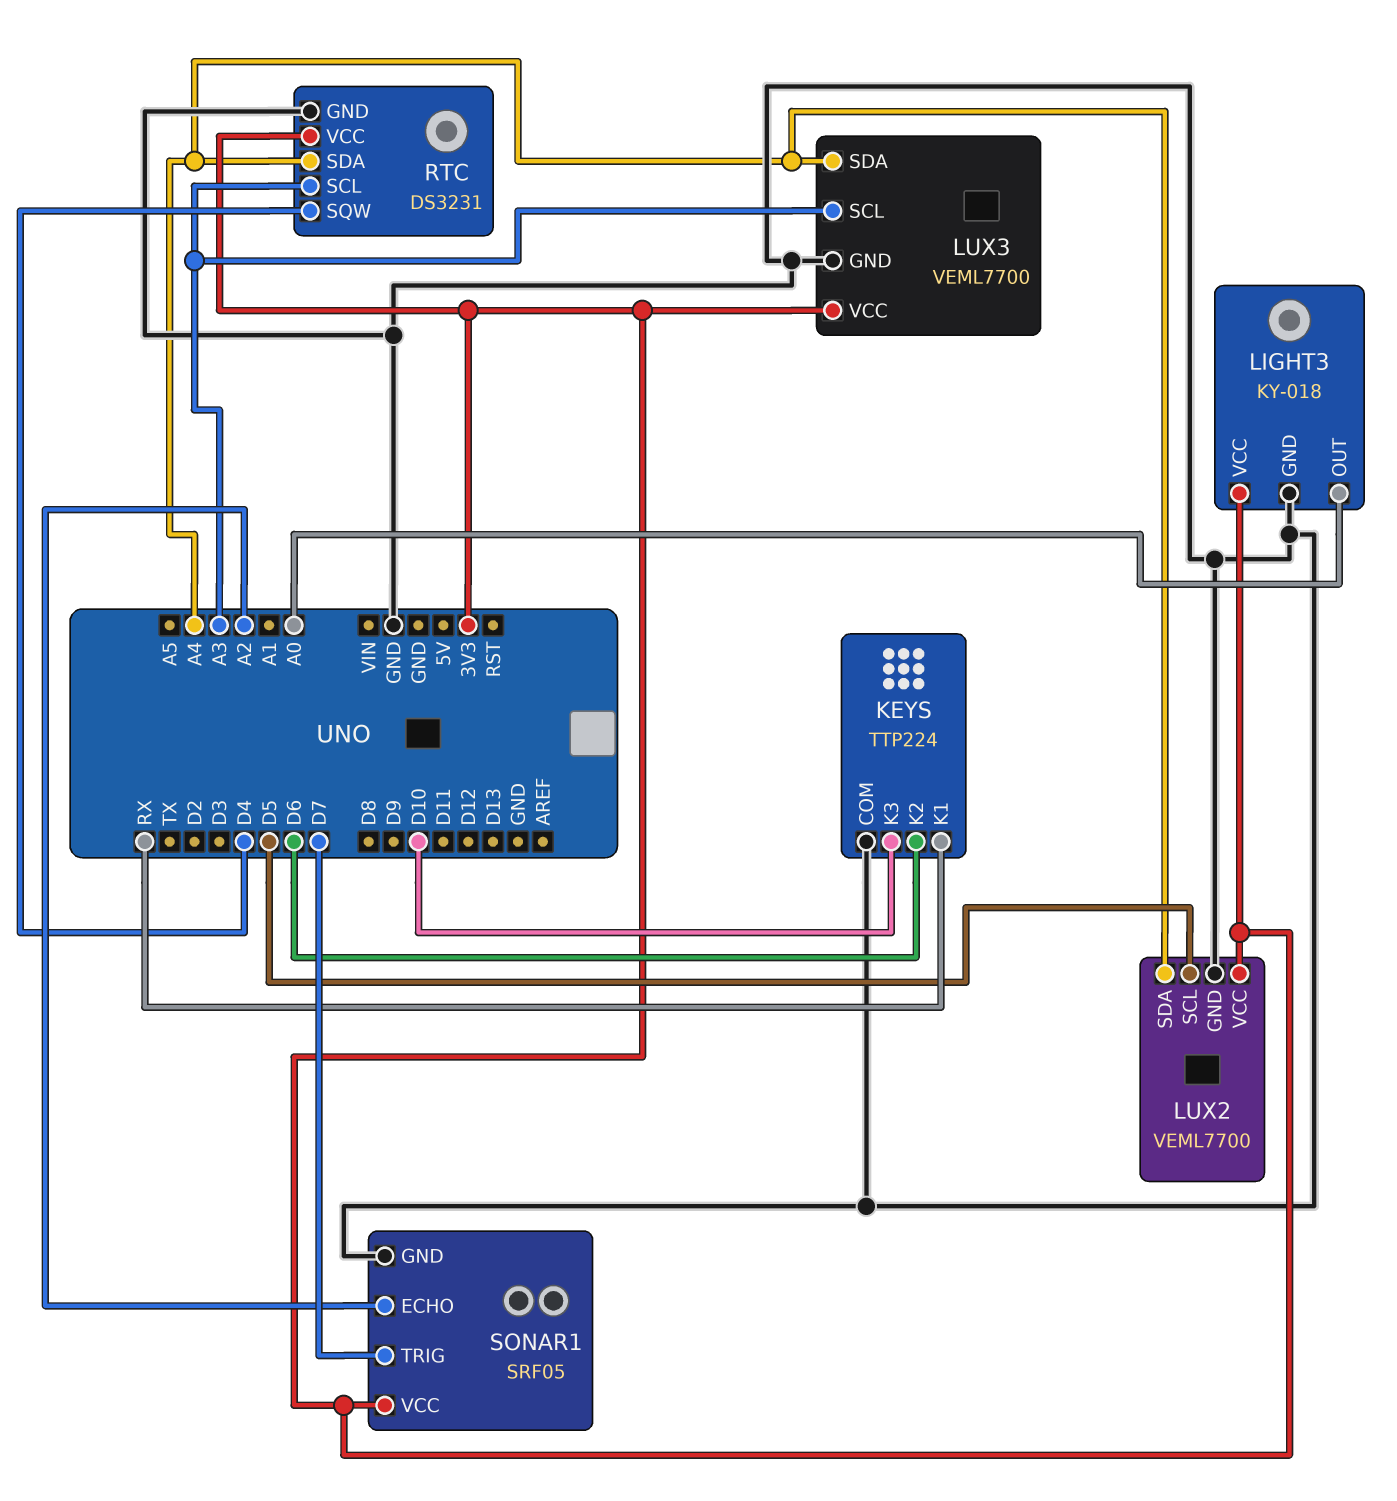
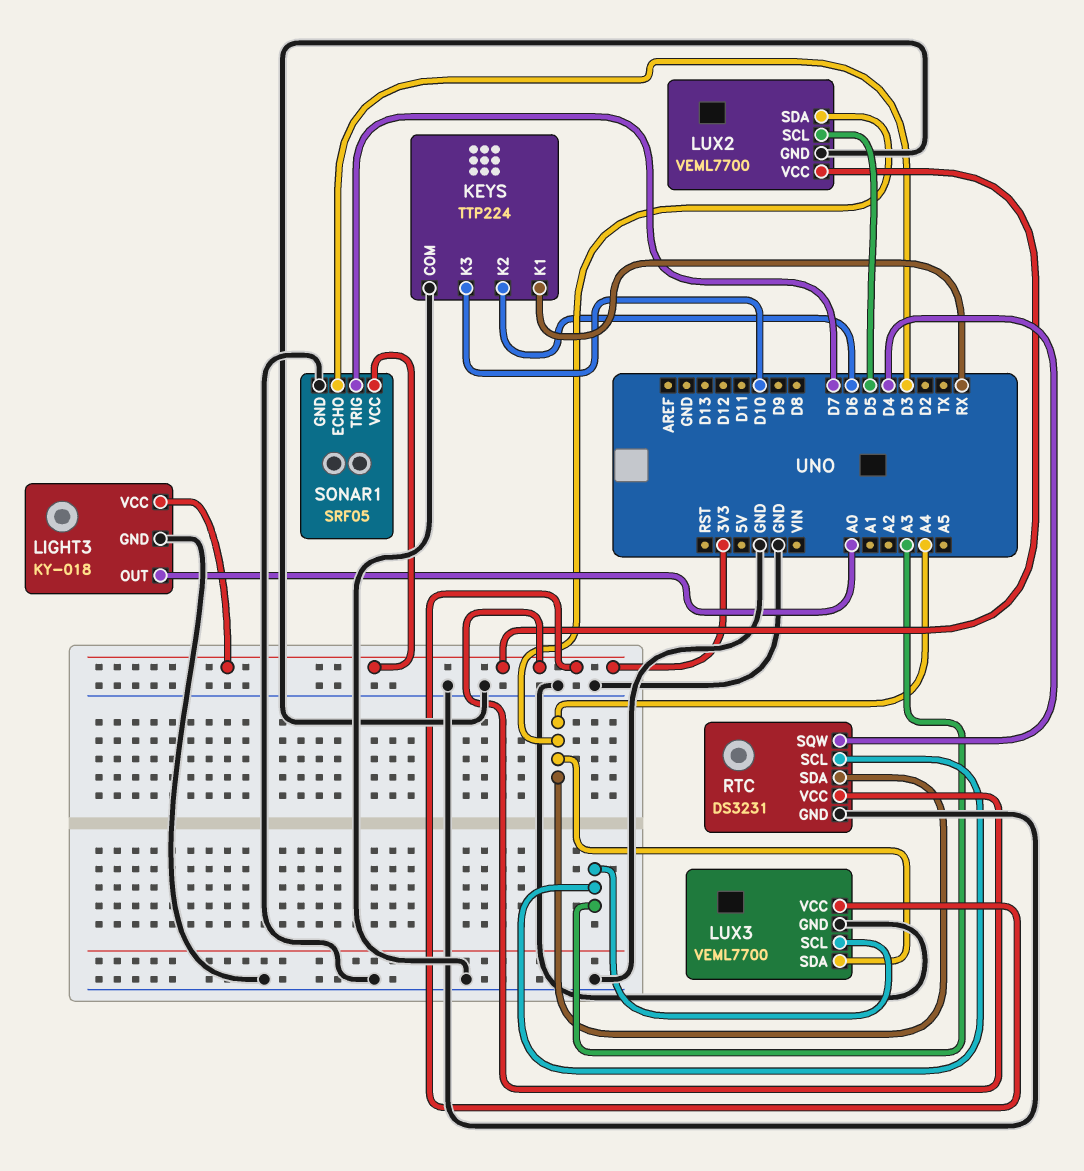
SONAR1 pin ECHO: A2 -> D3

